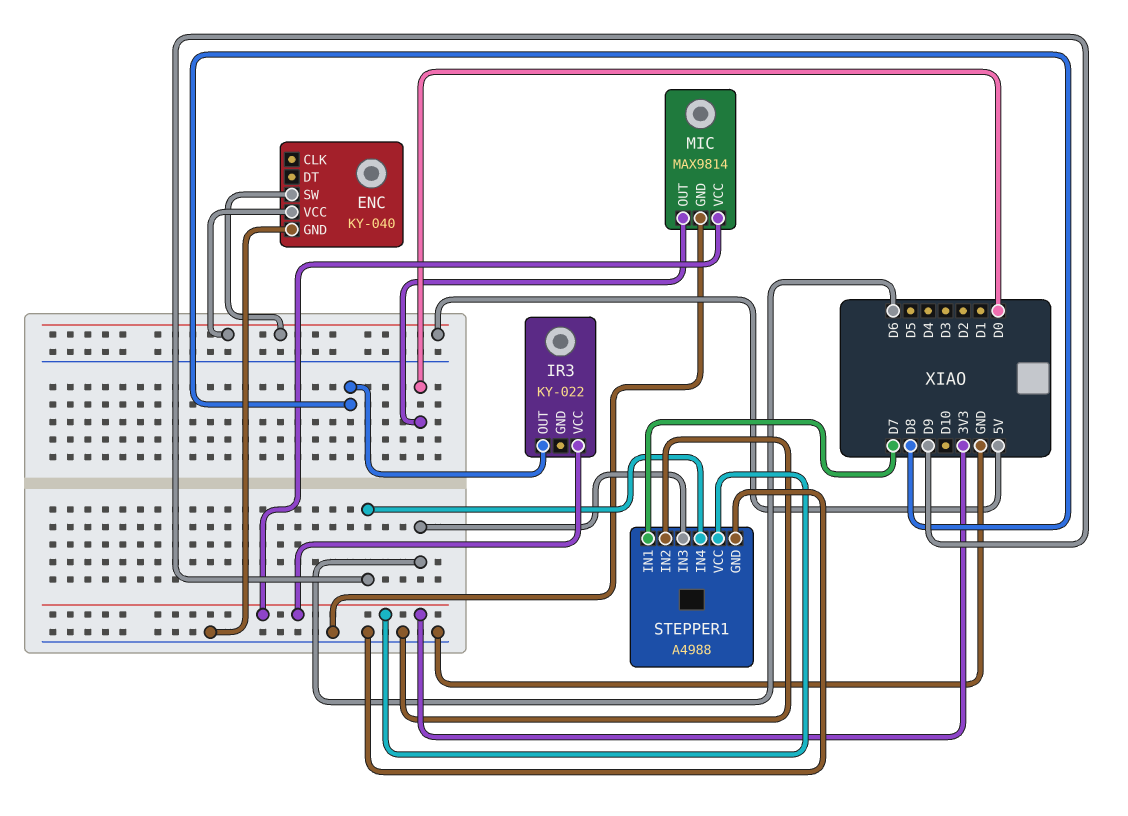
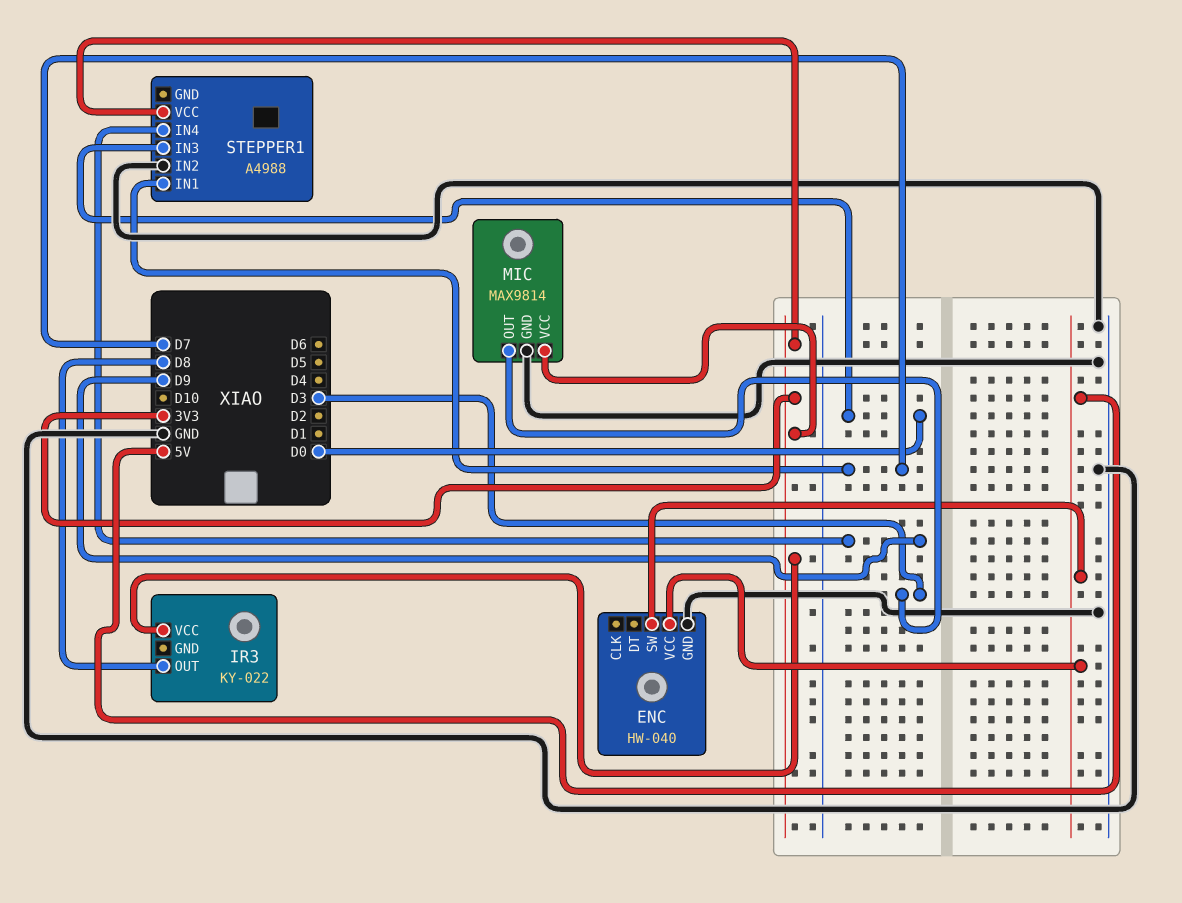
ENC: KY-040 -> HW-040
MIC pin OUT: D0 -> D3
STEPPER1 pin GND: GND -> none
STEPPER1 pin IN3: D6 -> D0

